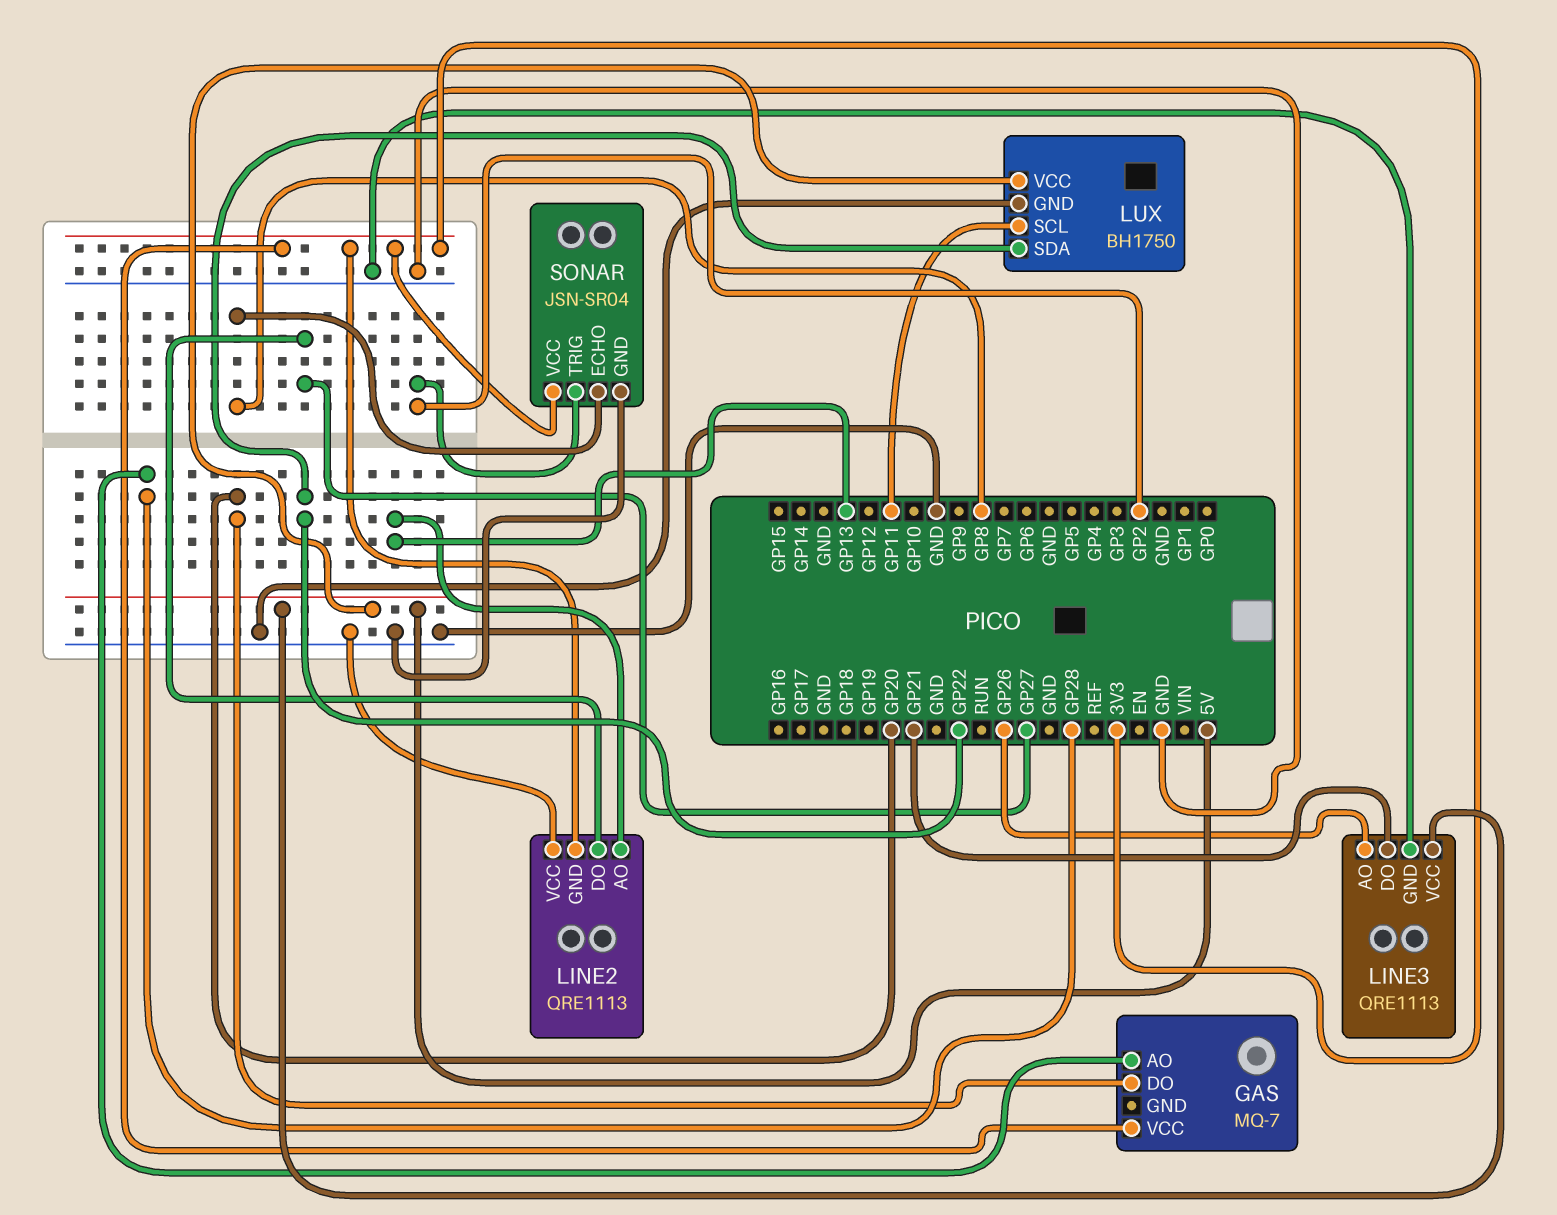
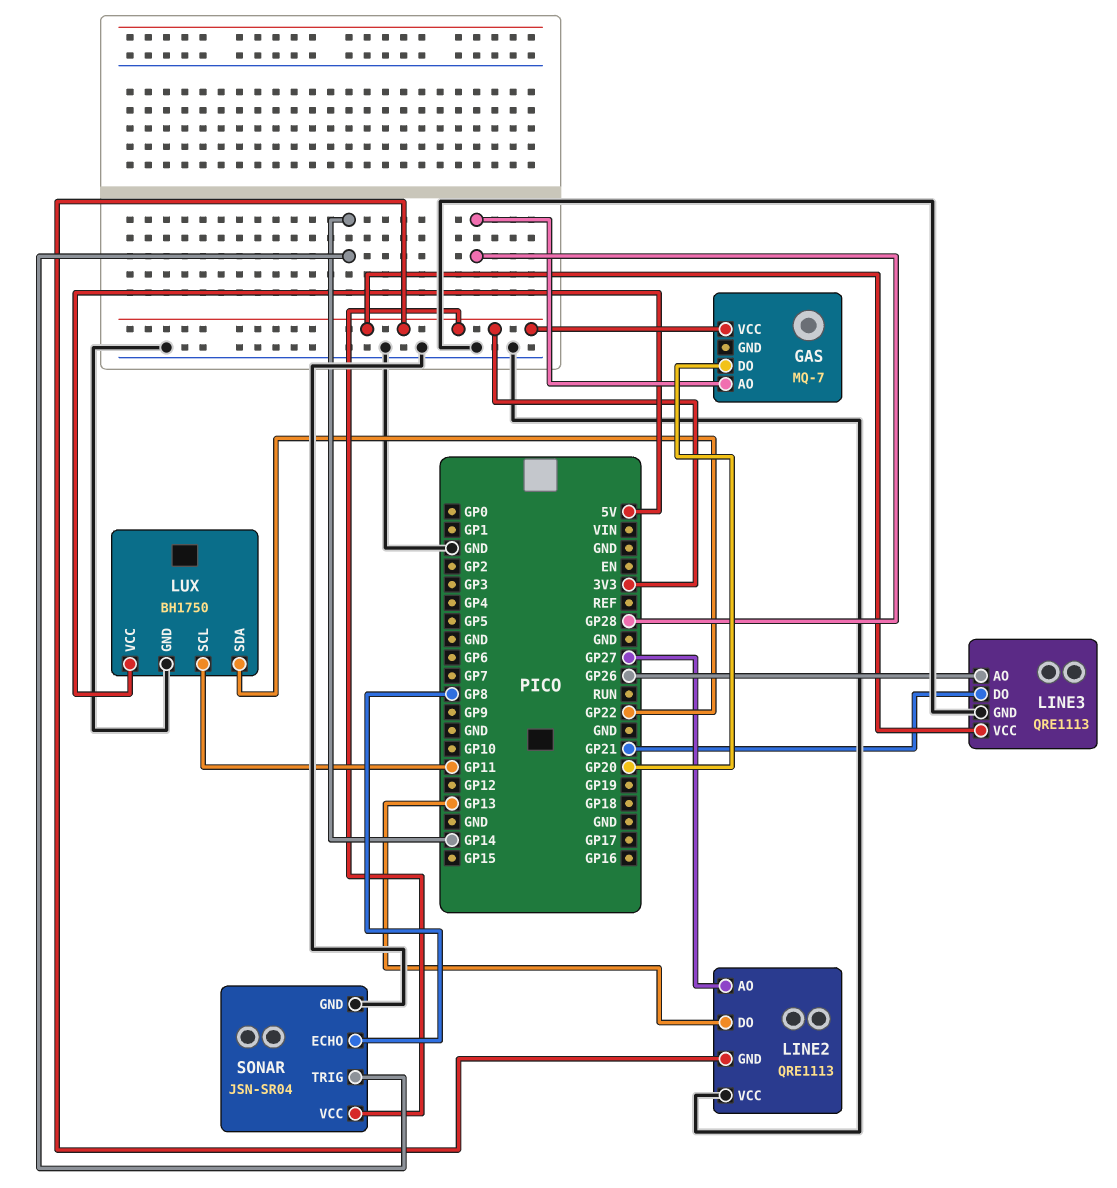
LINE2 pin AO: GP13 -> GP27
LINE2 pin DO: GP27 -> GP13
LINE3 pin VCC: 5V -> 3V3
SONAR pin TRIG: GP2 -> GP14

